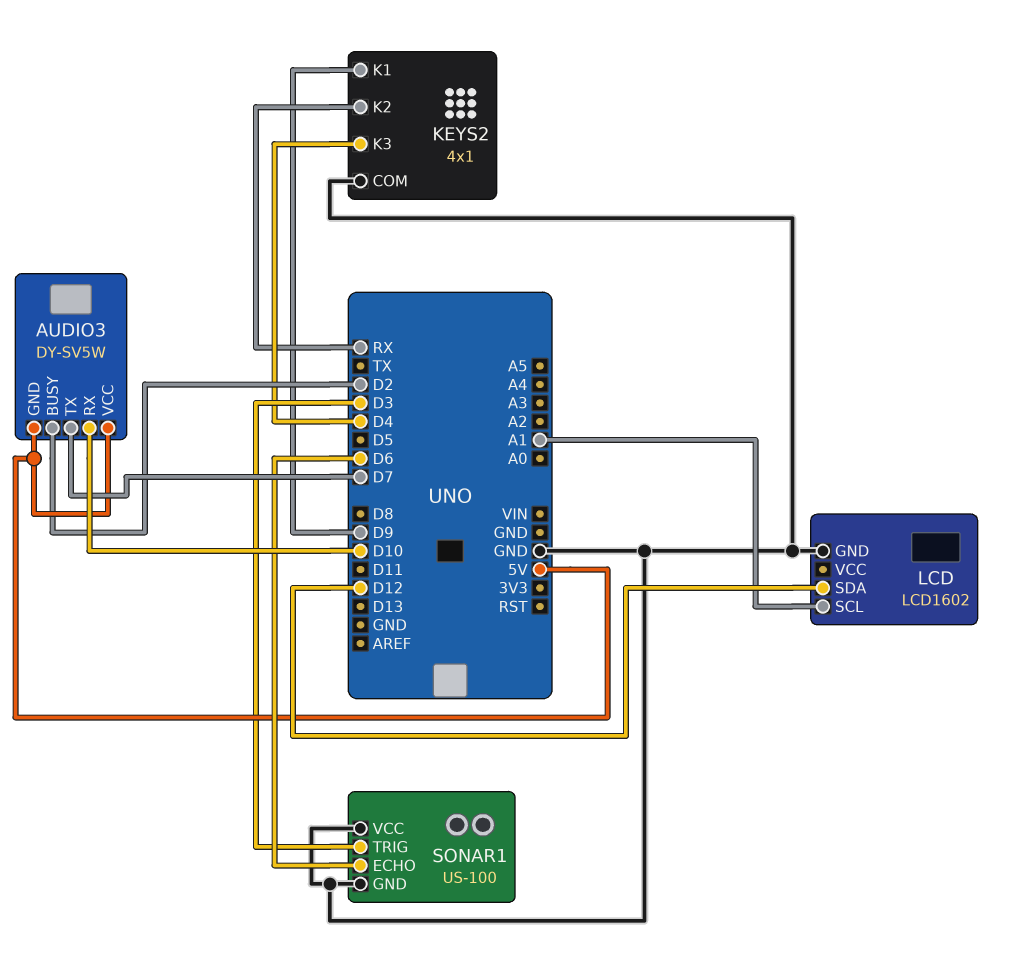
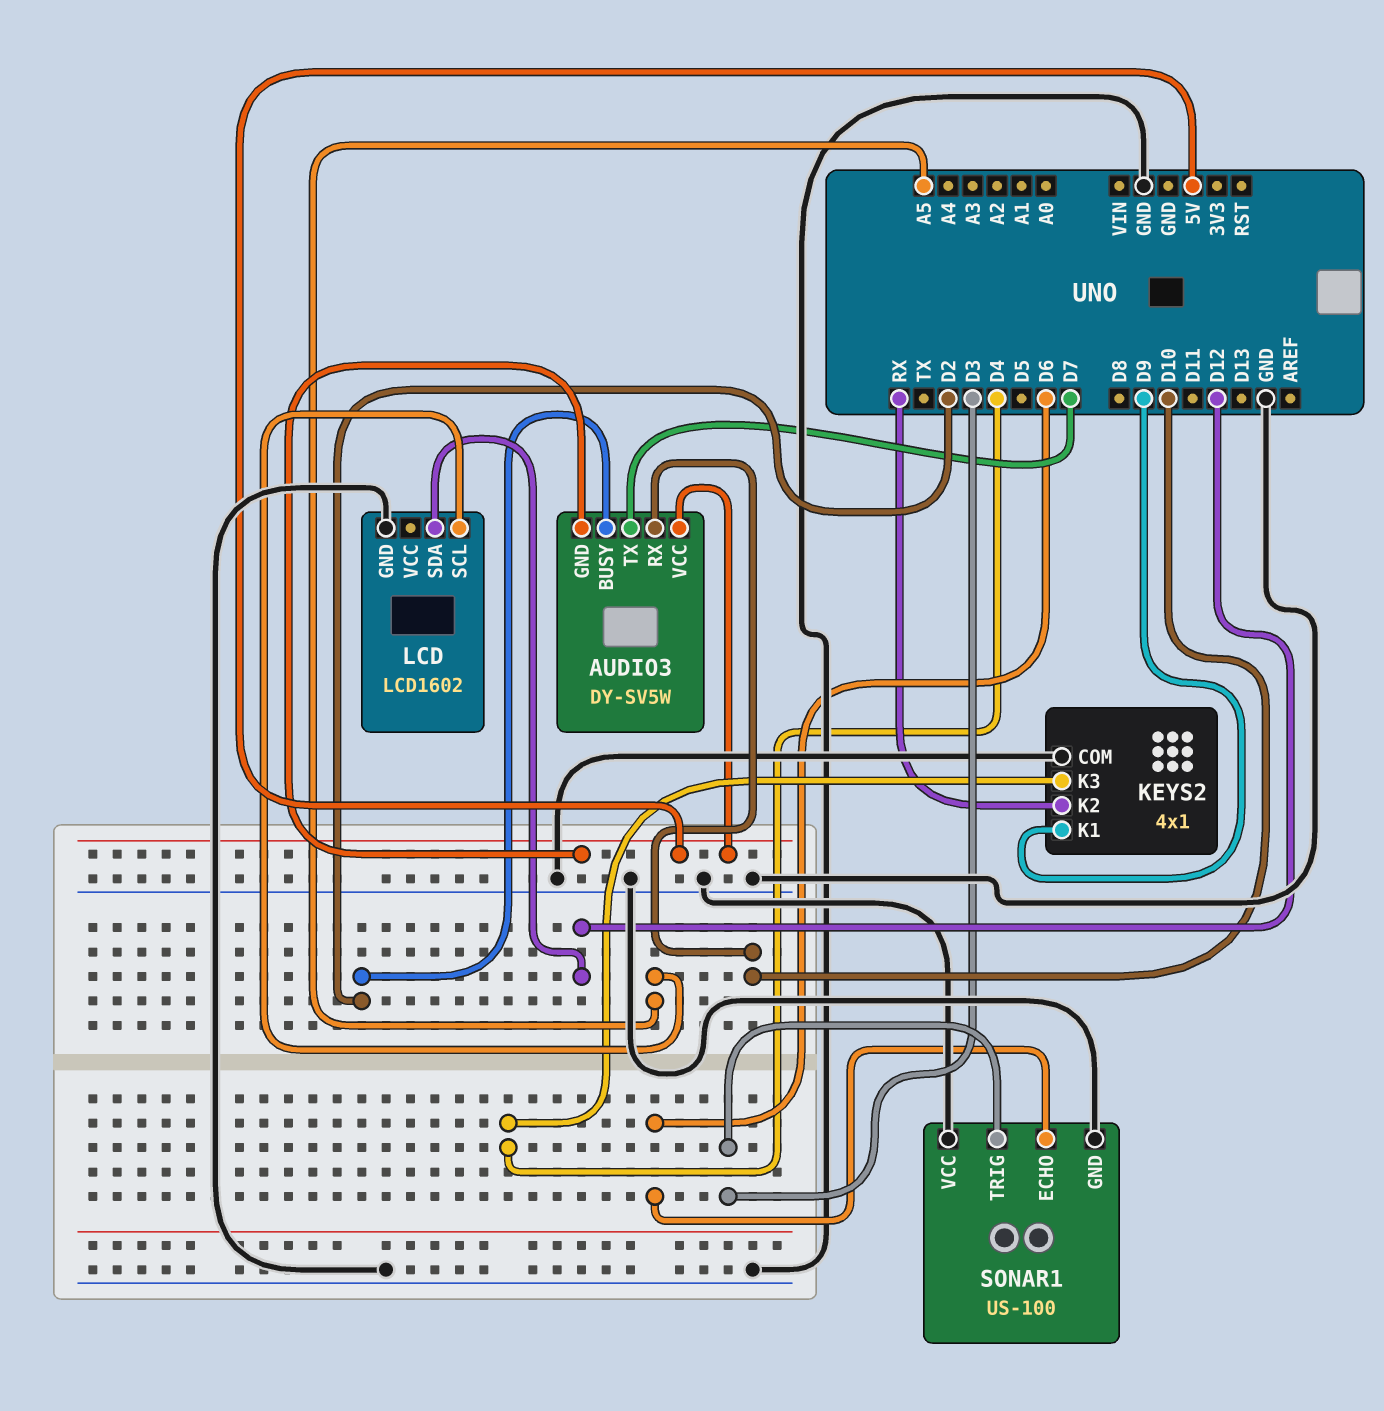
LCD pin SCL: A1 -> A5

